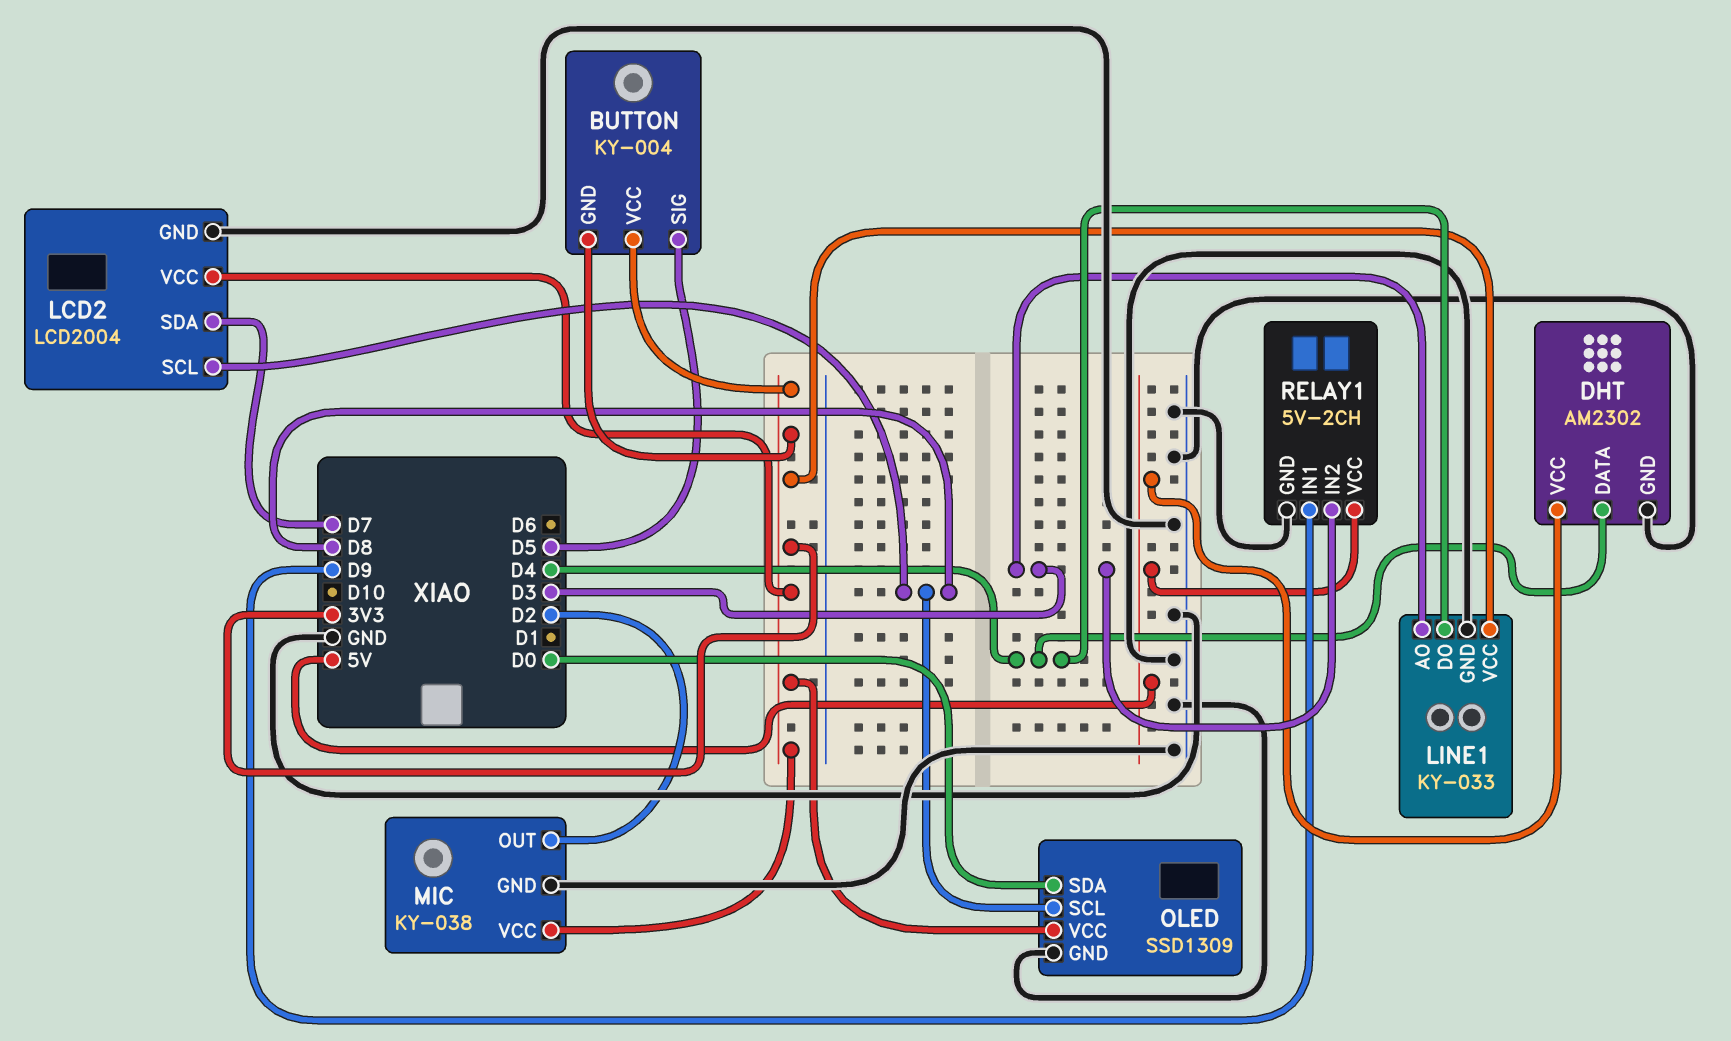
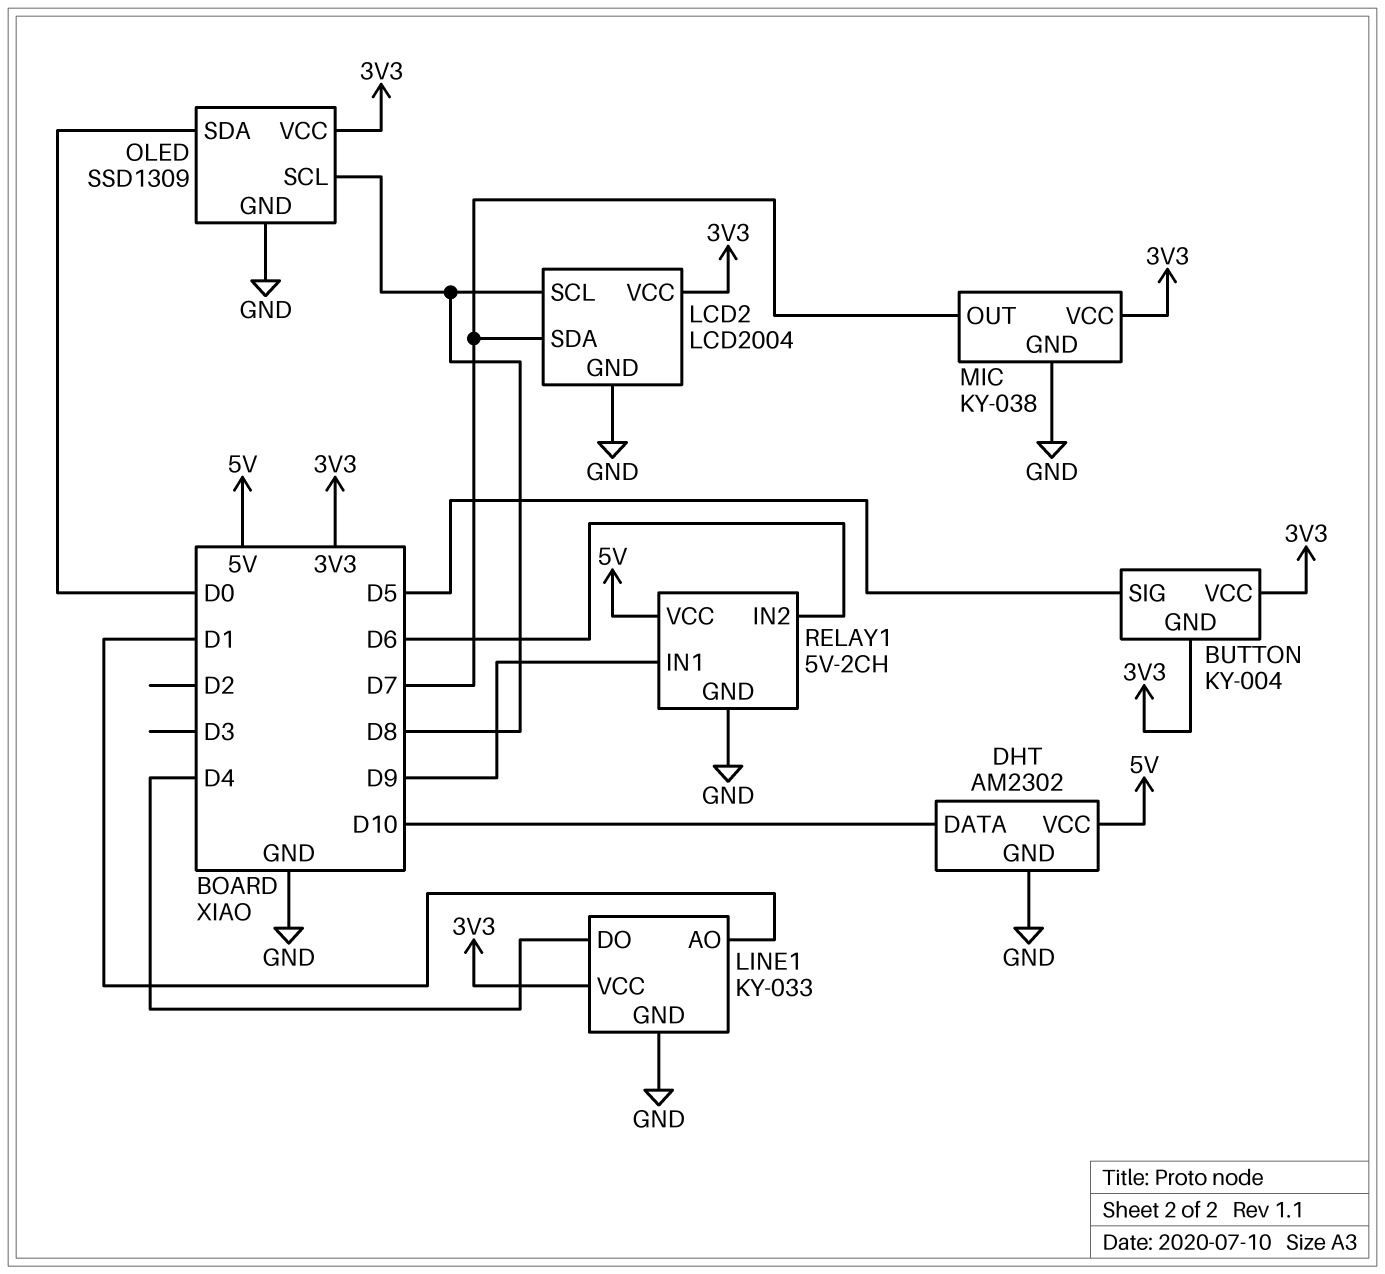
DHT pin DATA: D4 -> D10
LINE1 pin AO: D3 -> D1
MIC pin OUT: D2 -> D7
RELAY1 pin IN2: D3 -> D6

